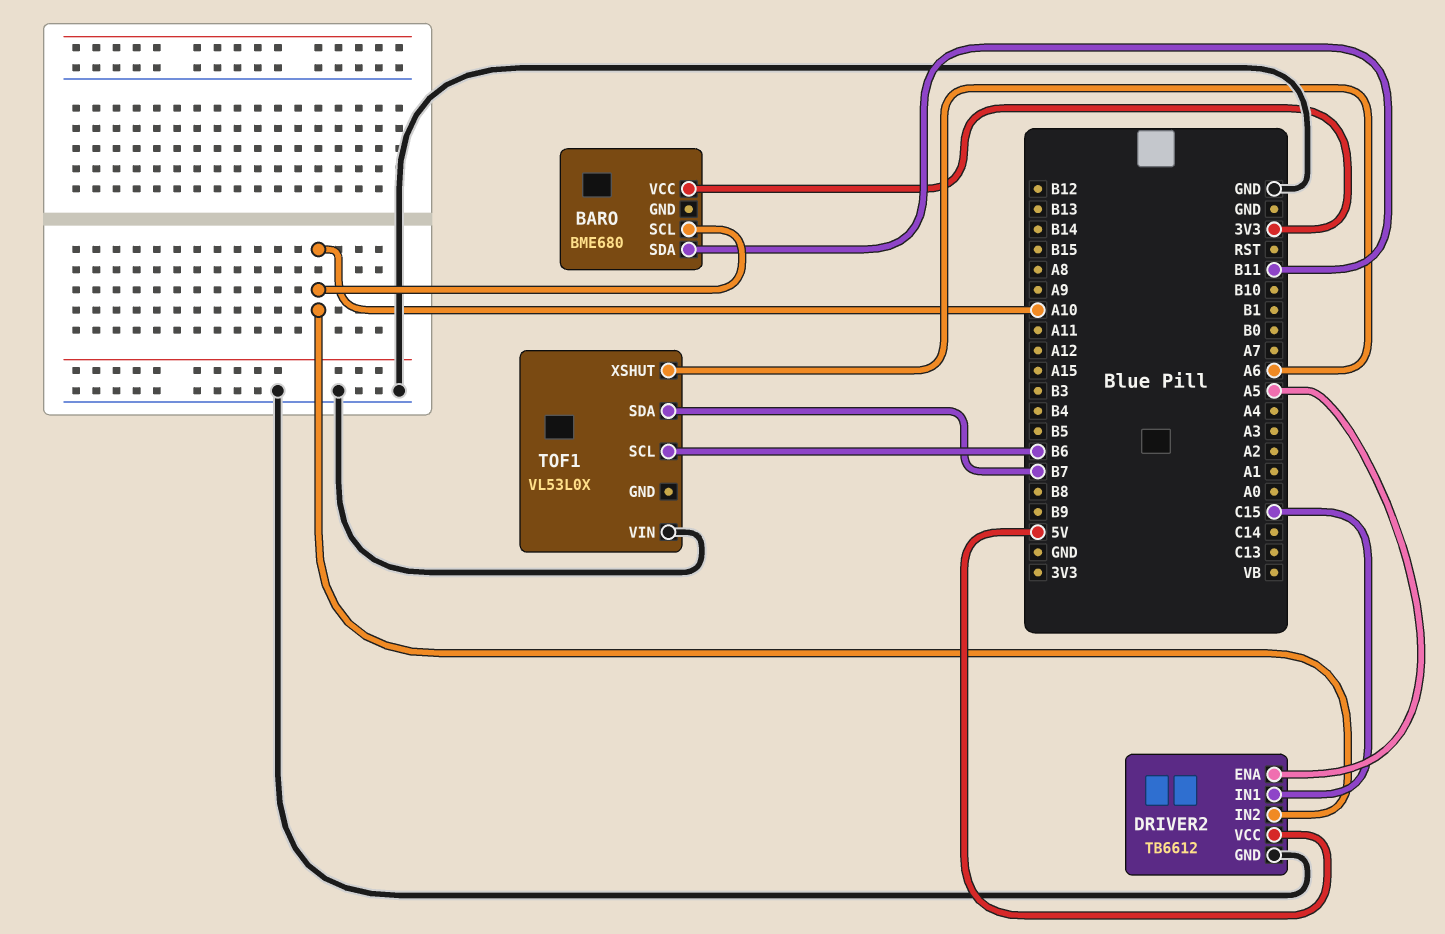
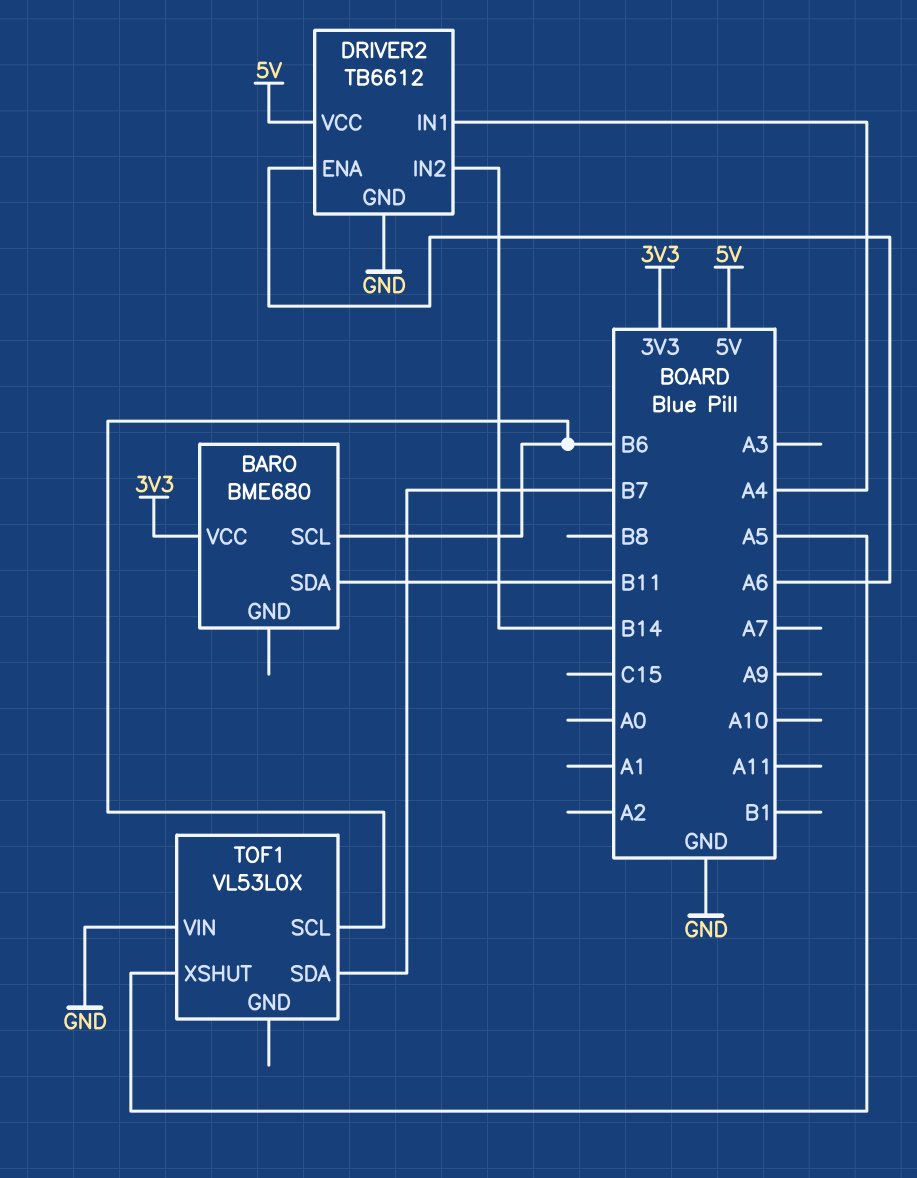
BARO pin SCL: A10 -> B6
DRIVER2 pin ENA: A5 -> A6
DRIVER2 pin IN1: C15 -> A4
DRIVER2 pin IN2: A10 -> B14
TOF1 pin XSHUT: A6 -> A5

